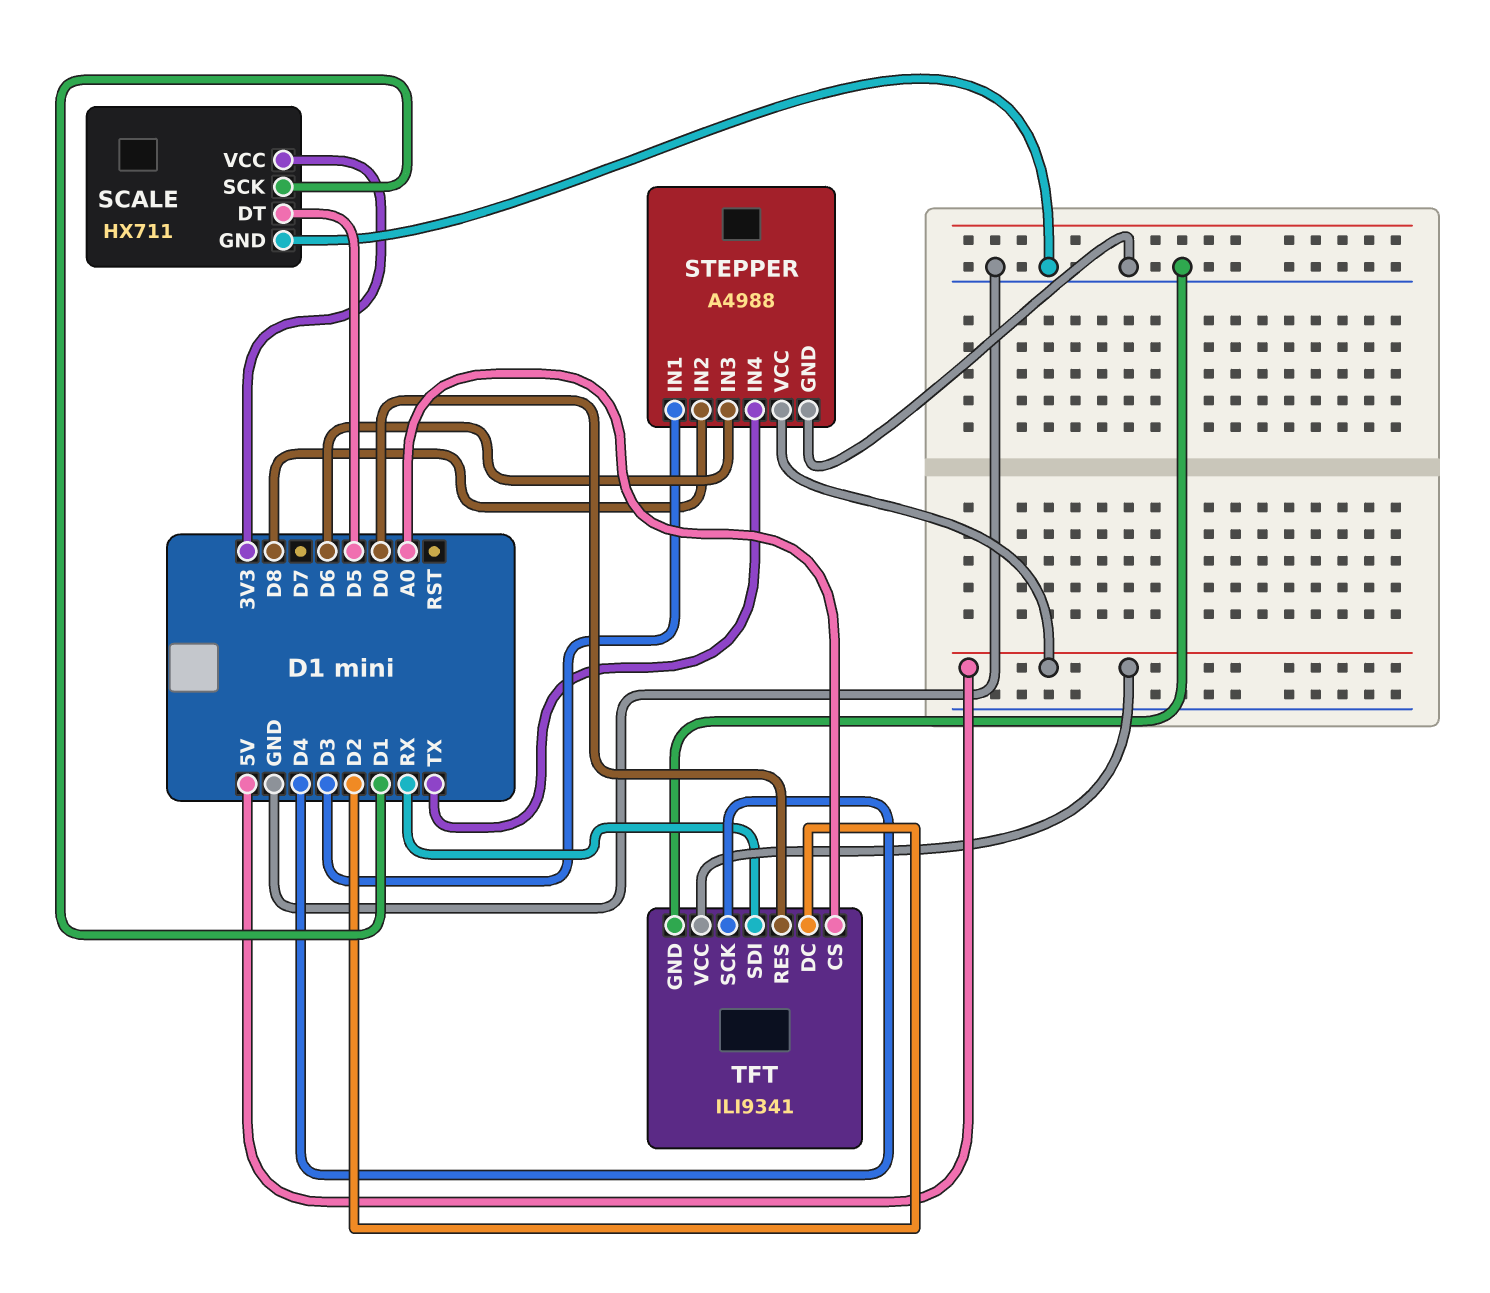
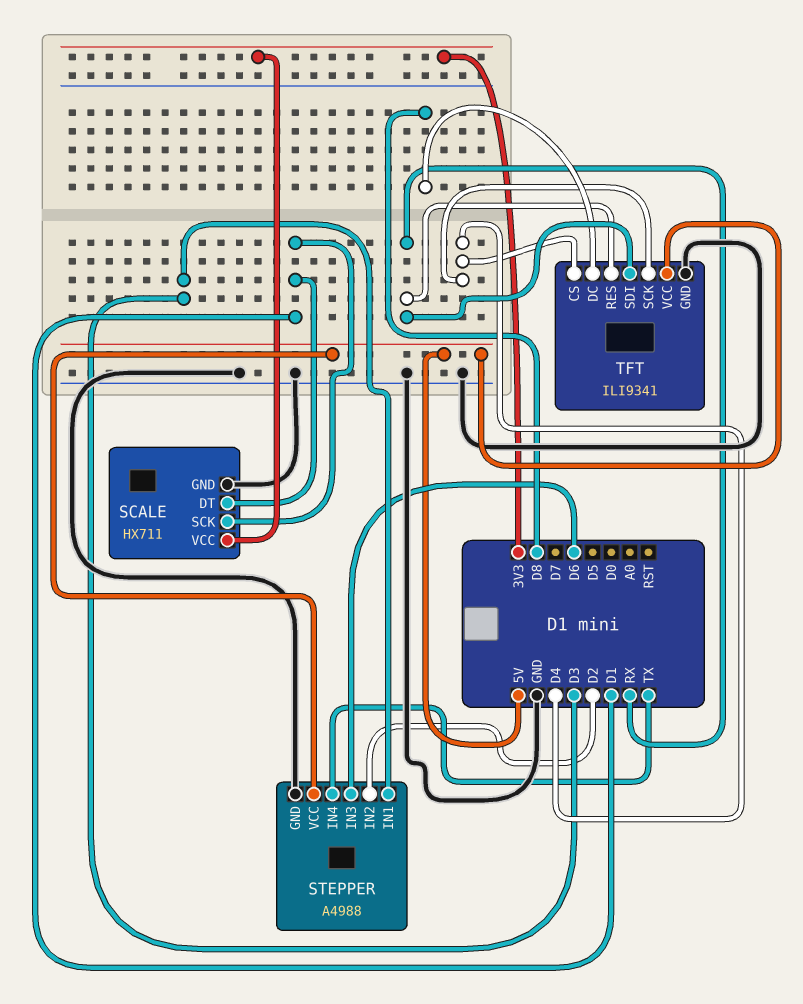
SCALE pin DT: D5 -> D1
STEPPER pin IN2: D8 -> D2
TFT pin CS: A0 -> D4
TFT pin DC: D2 -> D8
TFT pin RES: D0 -> RX

